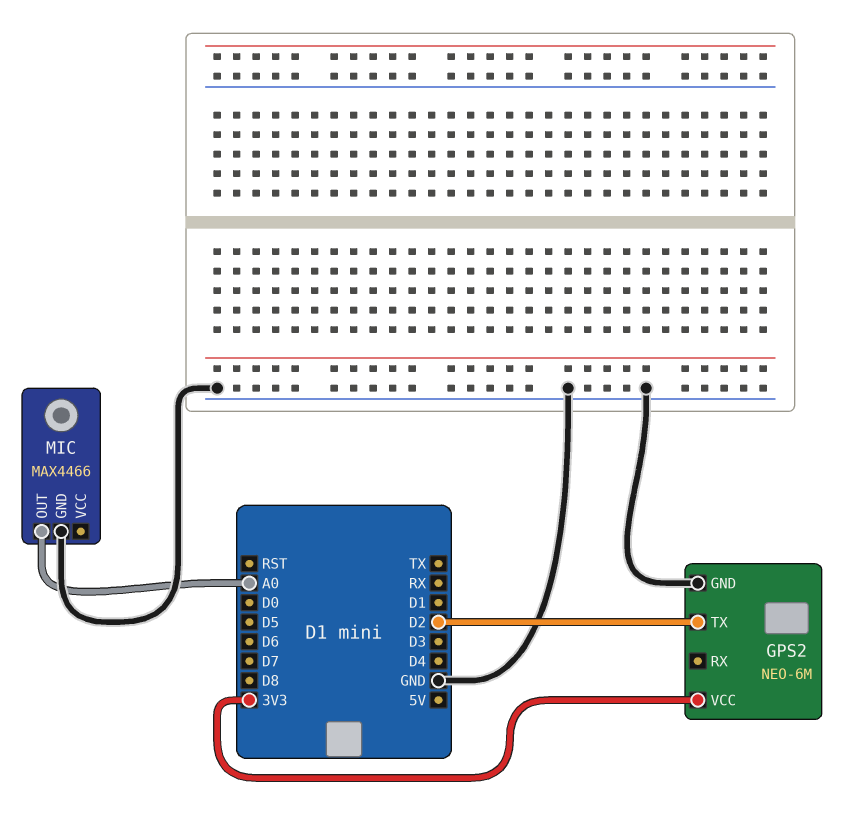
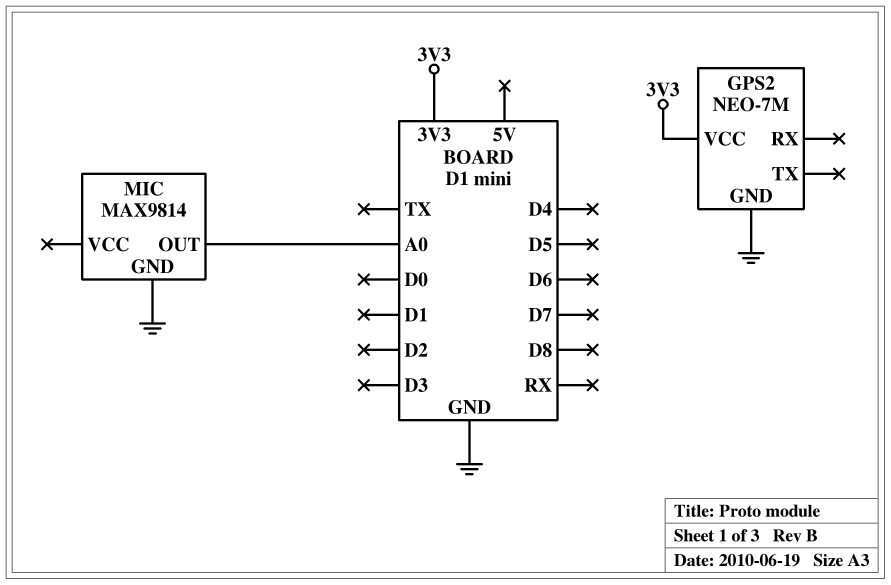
GPS2: NEO-6M -> NEO-7M
GPS2 pin TX: D2 -> none
MIC: MAX4466 -> MAX9814

